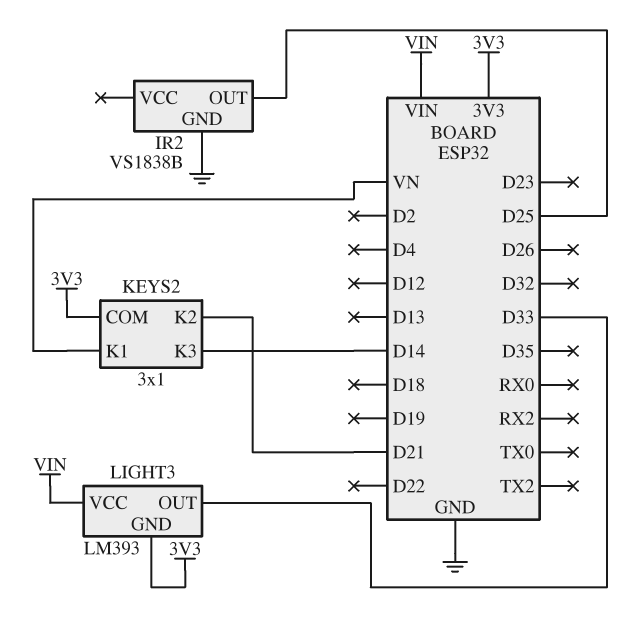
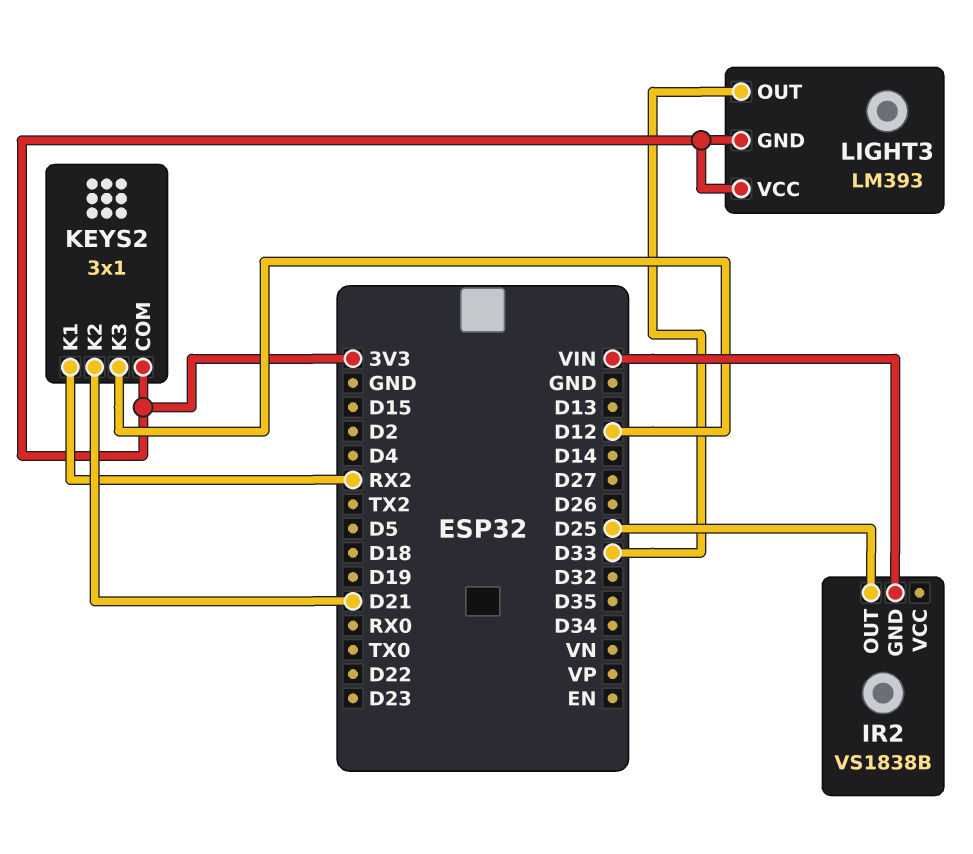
IR2 pin GND: GND -> VIN
KEYS2 pin K1: VN -> RX2
KEYS2 pin K3: D14 -> D12
LIGHT3 pin VCC: VIN -> 3V3

